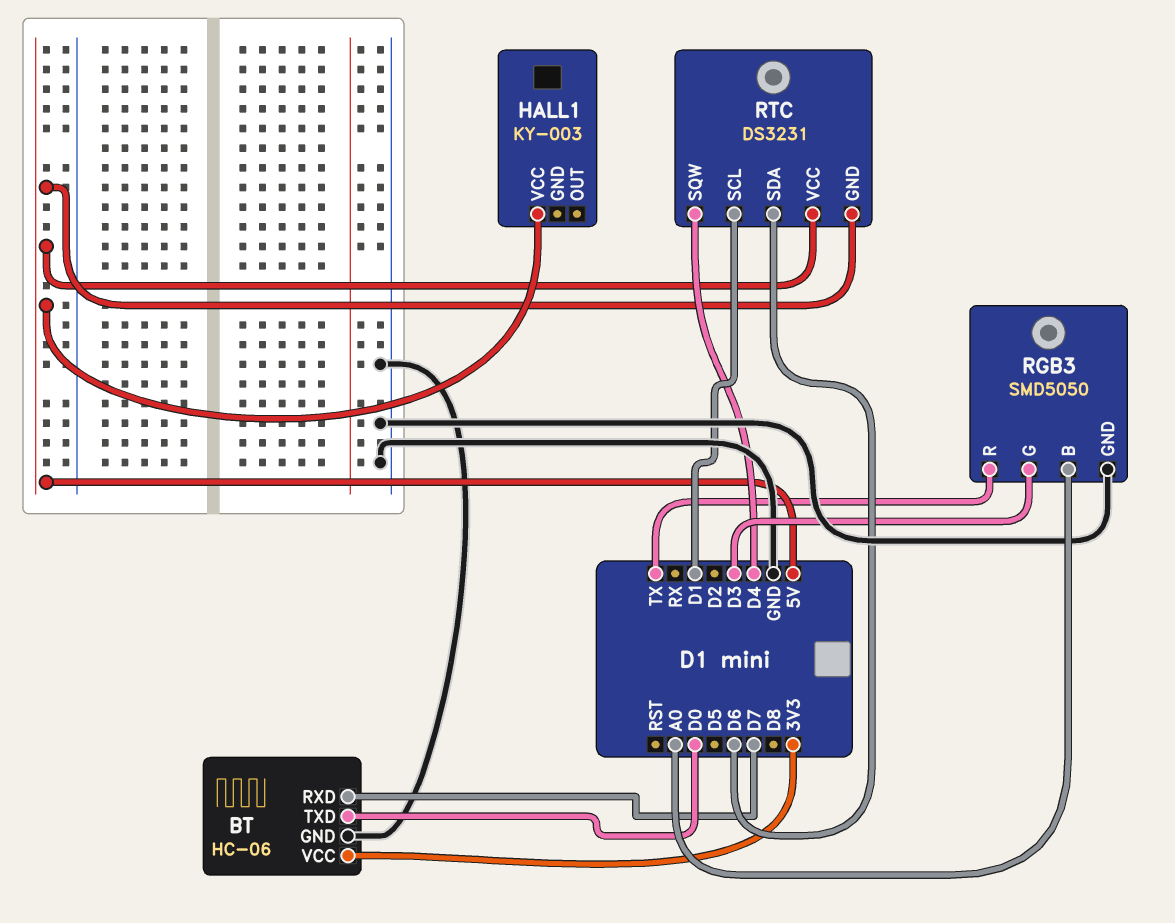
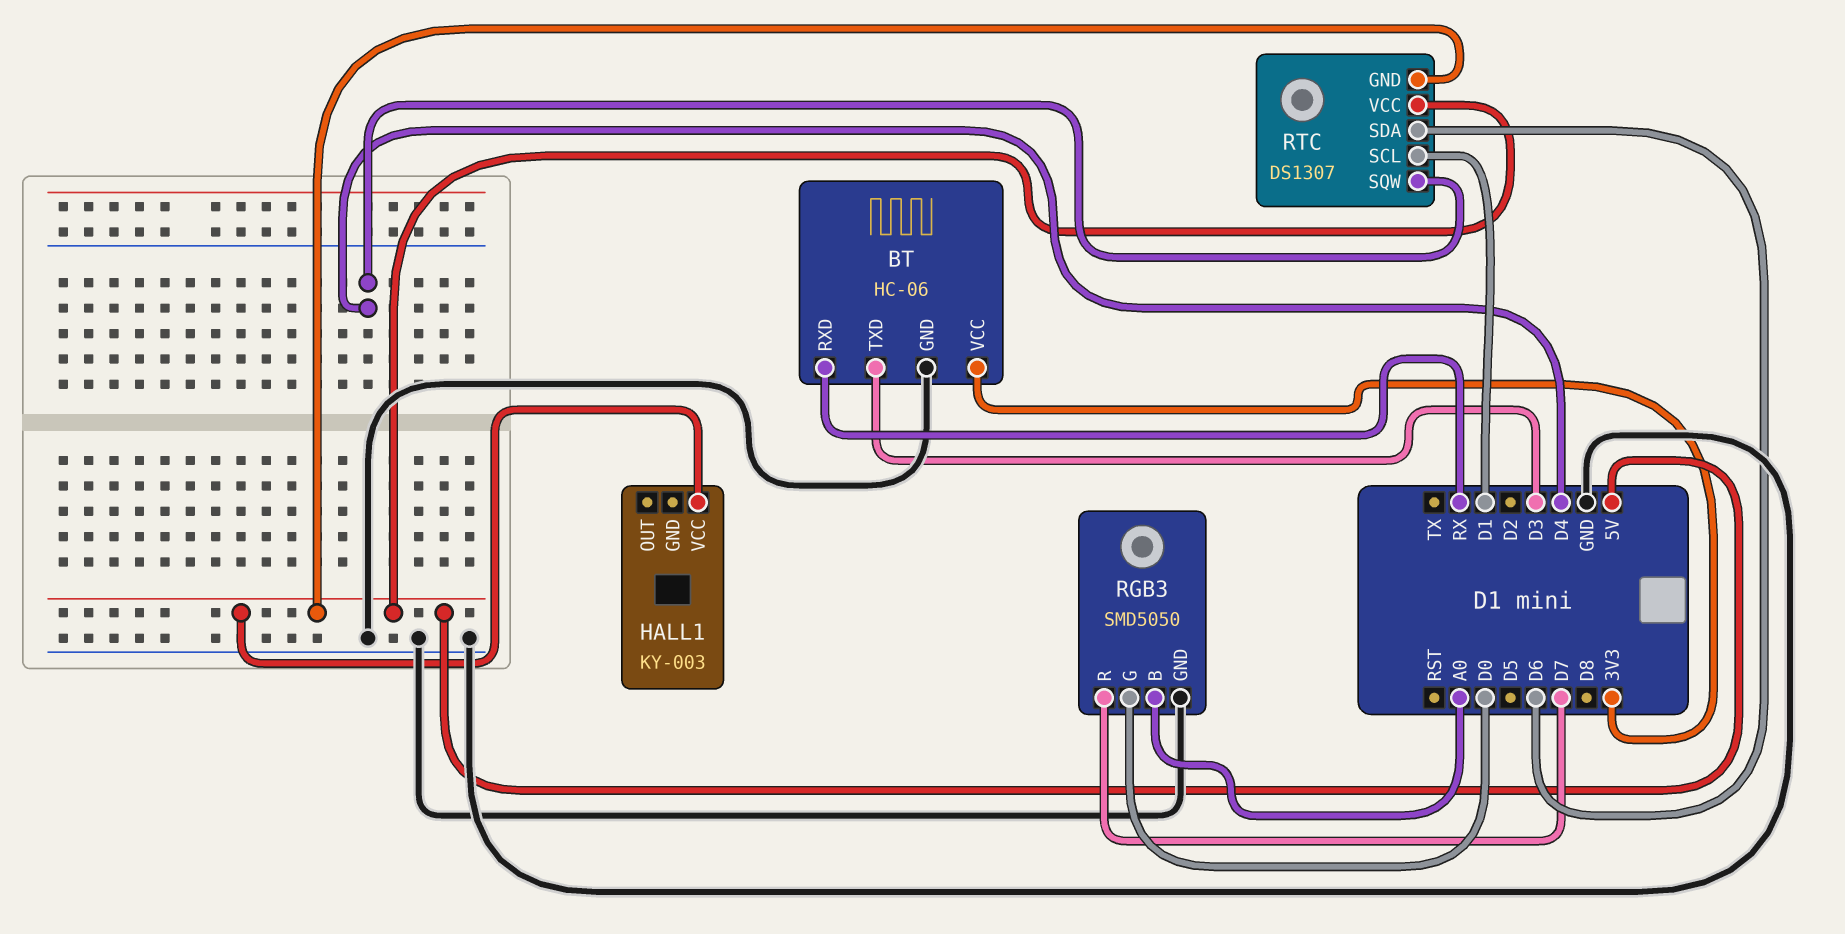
BT pin RXD: D7 -> RX
BT pin TXD: D0 -> D3
RGB3 pin G: D3 -> D0
RGB3 pin R: TX -> D7
RTC: DS3231 -> DS1307

